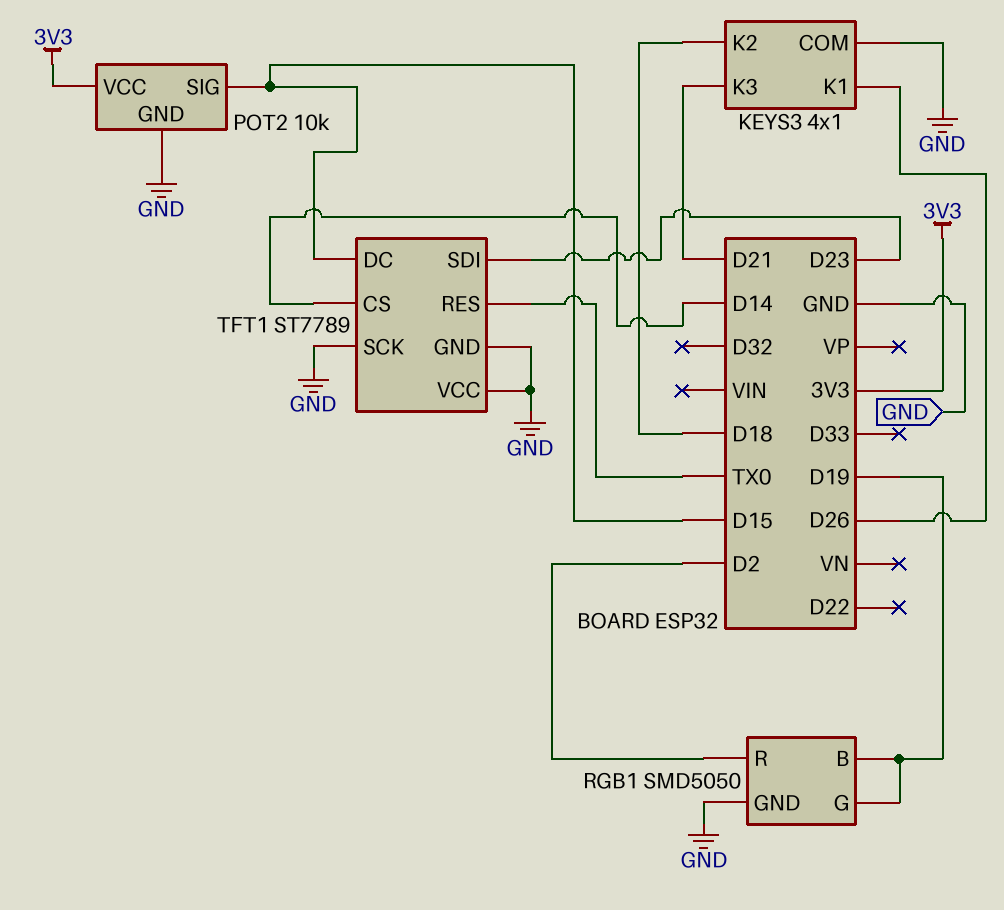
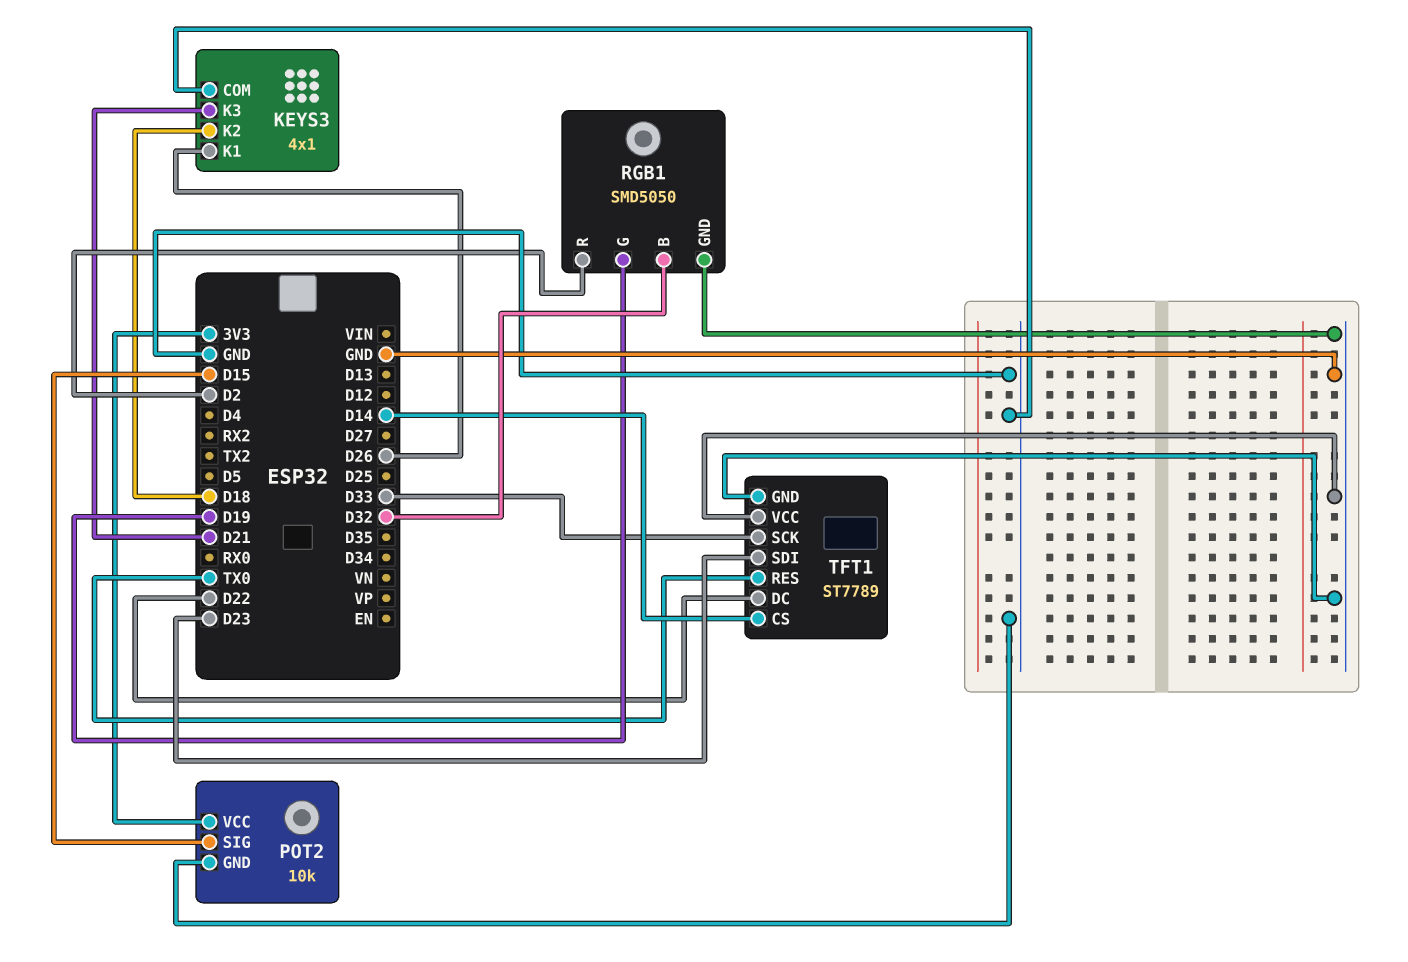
RGB1 pin B: D19 -> D32
TFT1 pin DC: D15 -> D22
TFT1 pin SCK: GND -> D33

